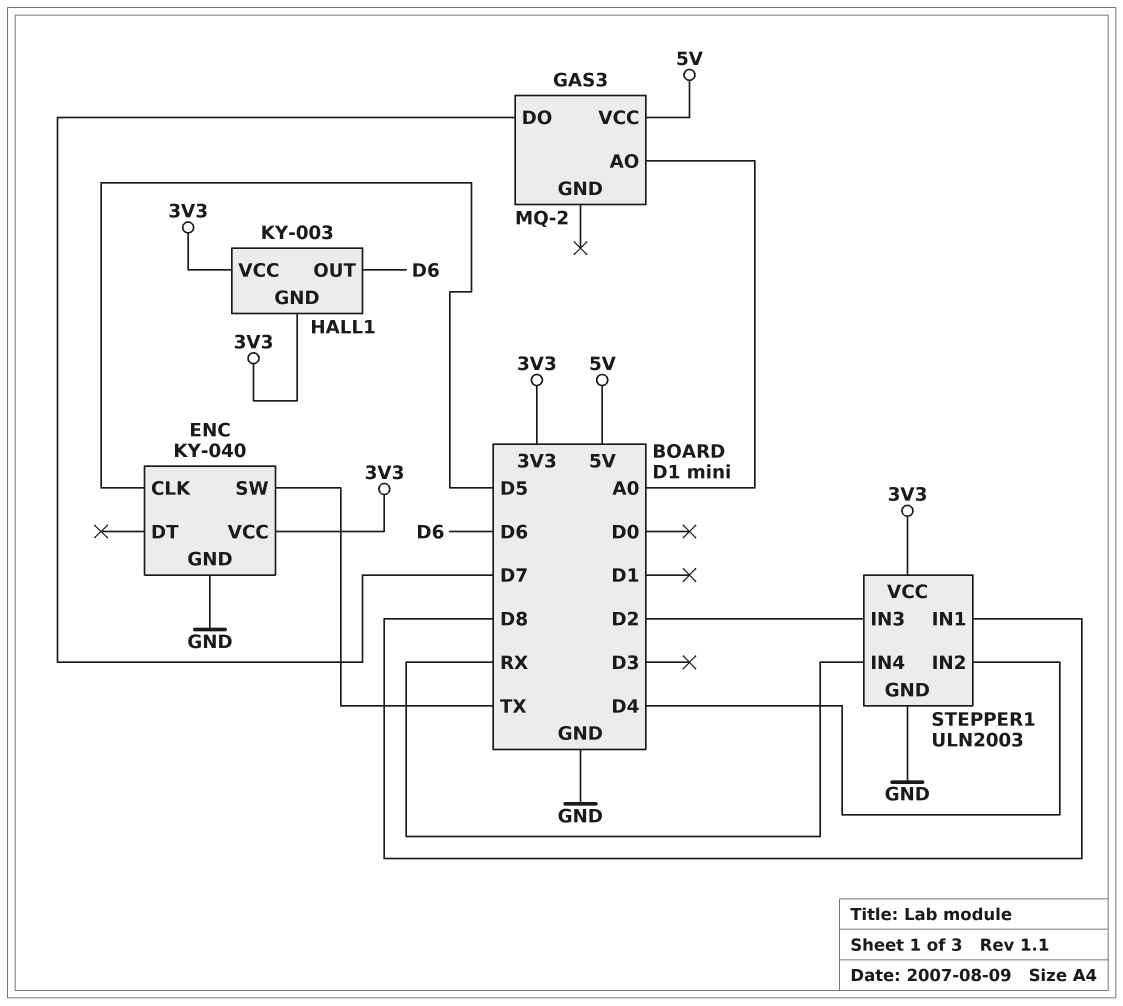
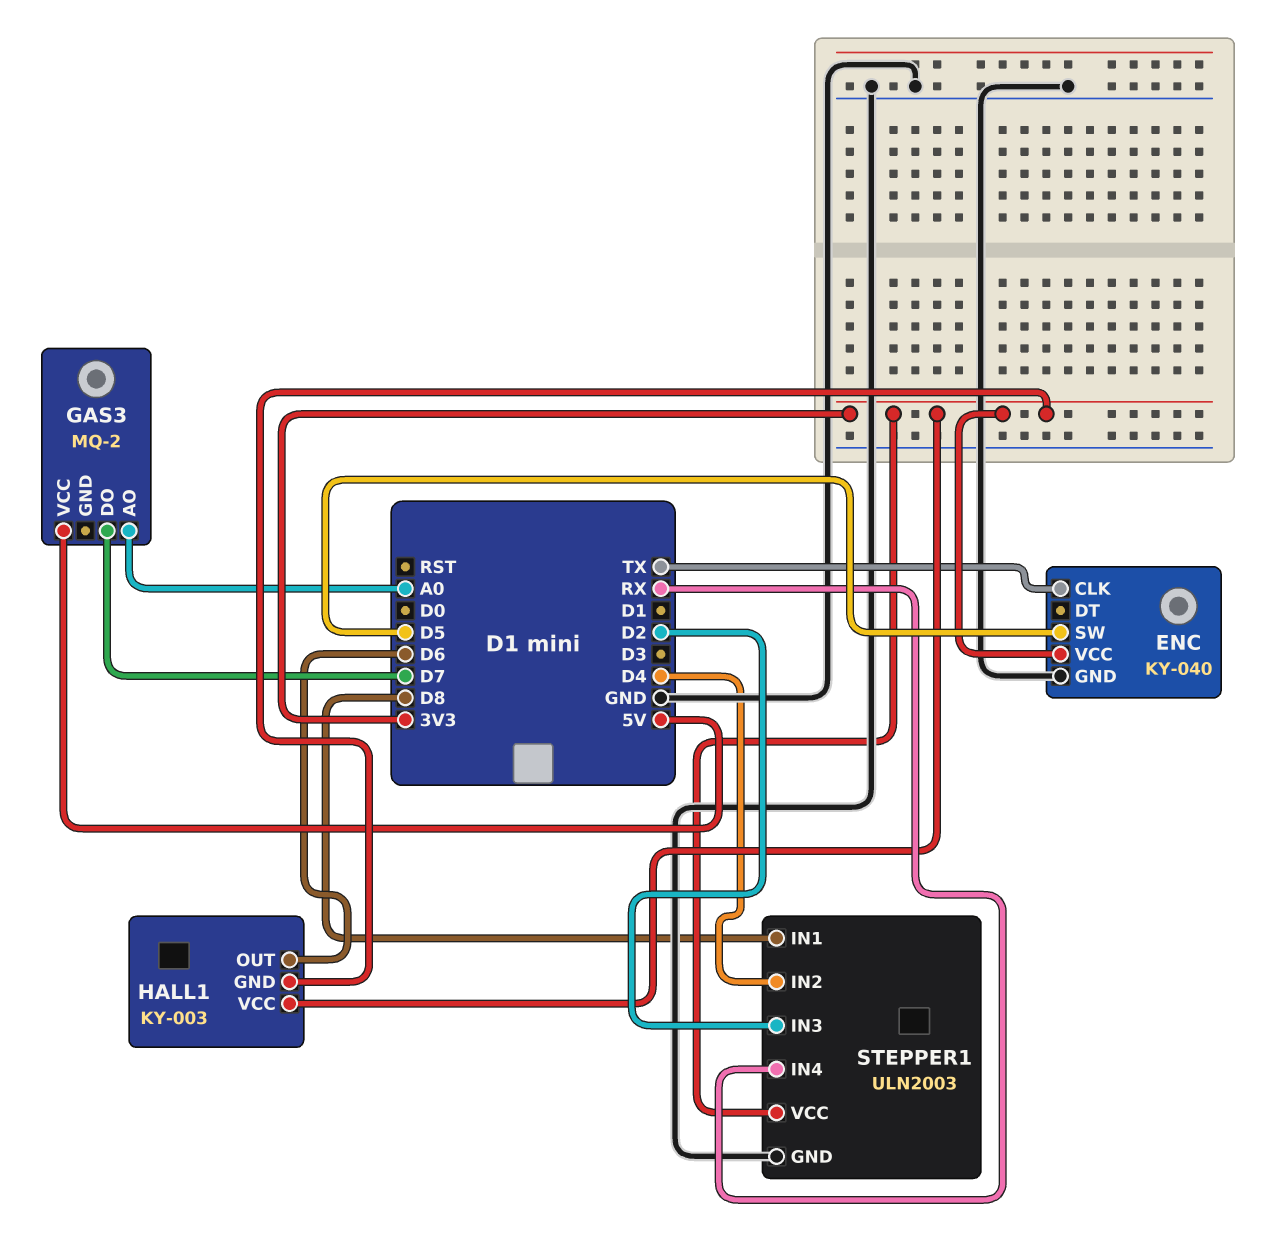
ENC pin CLK: D5 -> TX
ENC pin SW: TX -> D5

